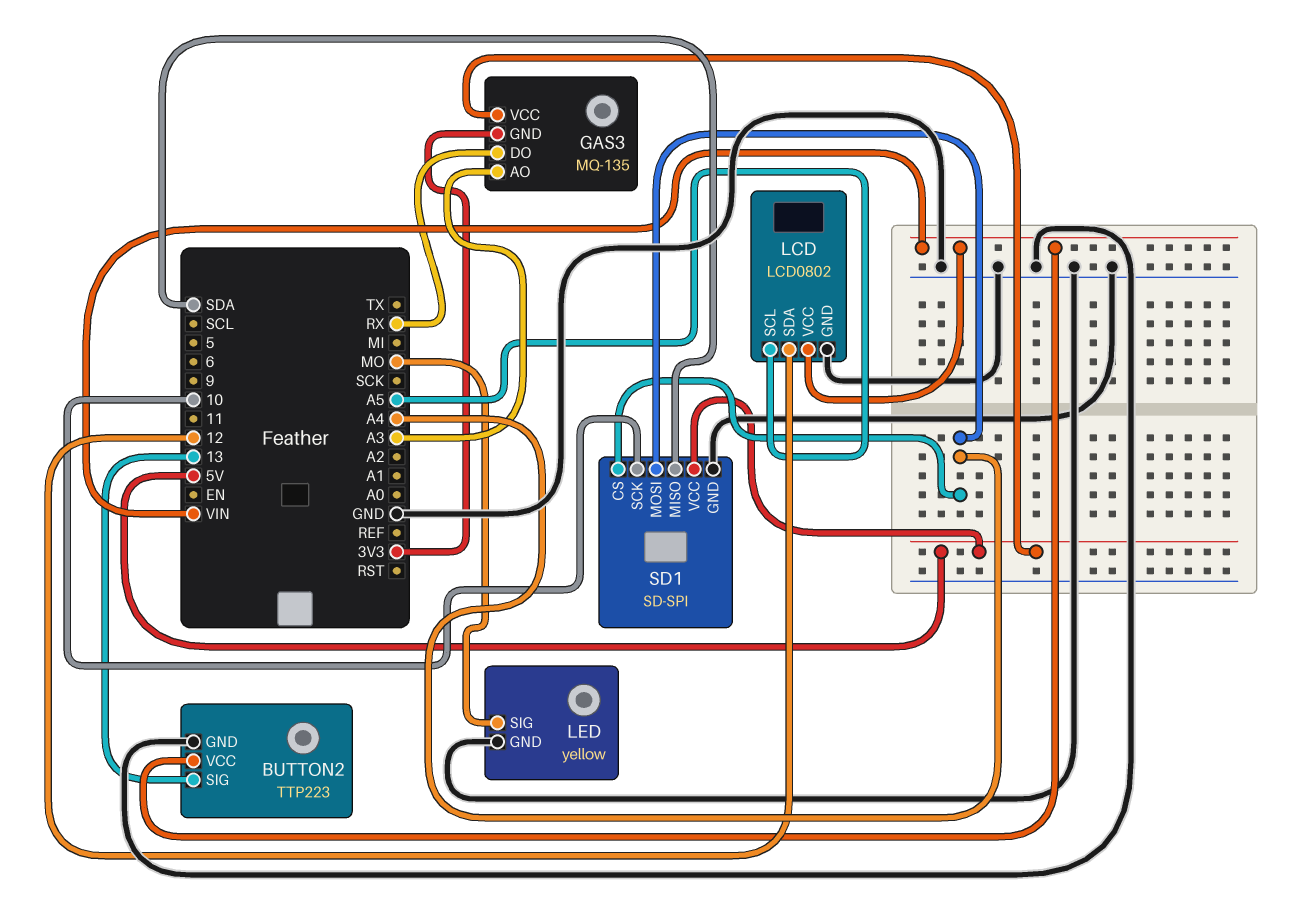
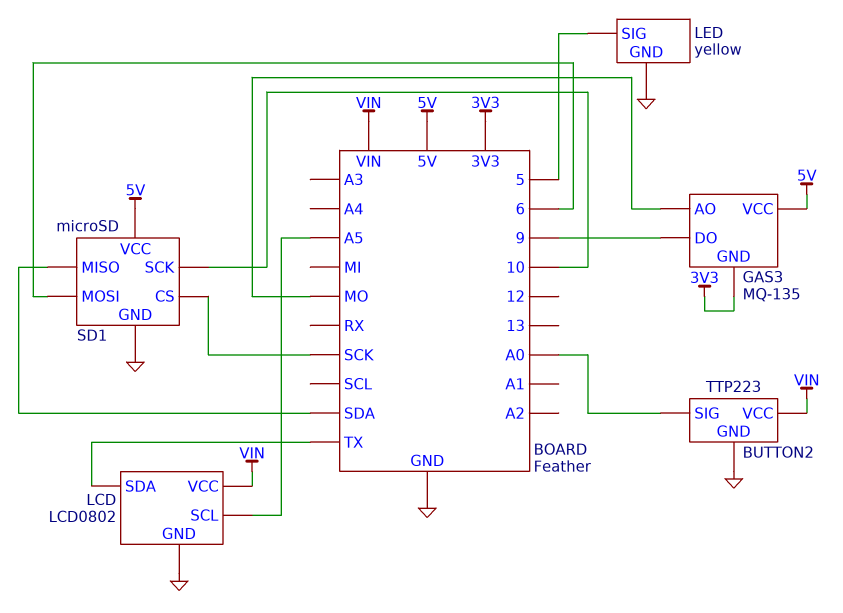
BUTTON2 pin SIG: 13 -> A0
GAS3 pin AO: A3 -> MO
GAS3 pin DO: RX -> 9
LCD pin SDA: 12 -> TX
LED pin SIG: MO -> 5
SD1: SD-SPI -> microSD
SD1 pin CS: A4 -> SCK
SD1 pin MOSI: A4 -> 6

